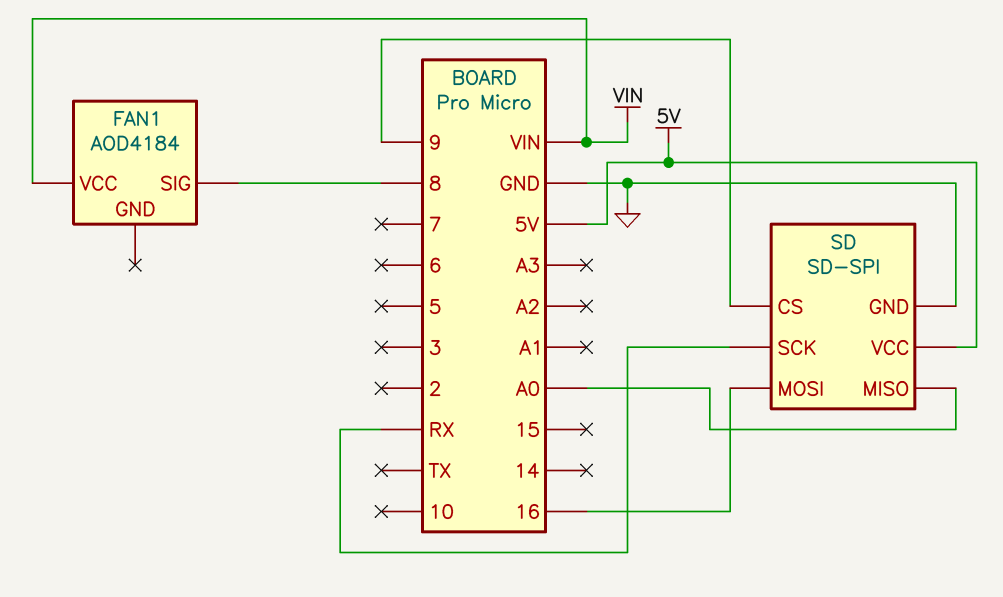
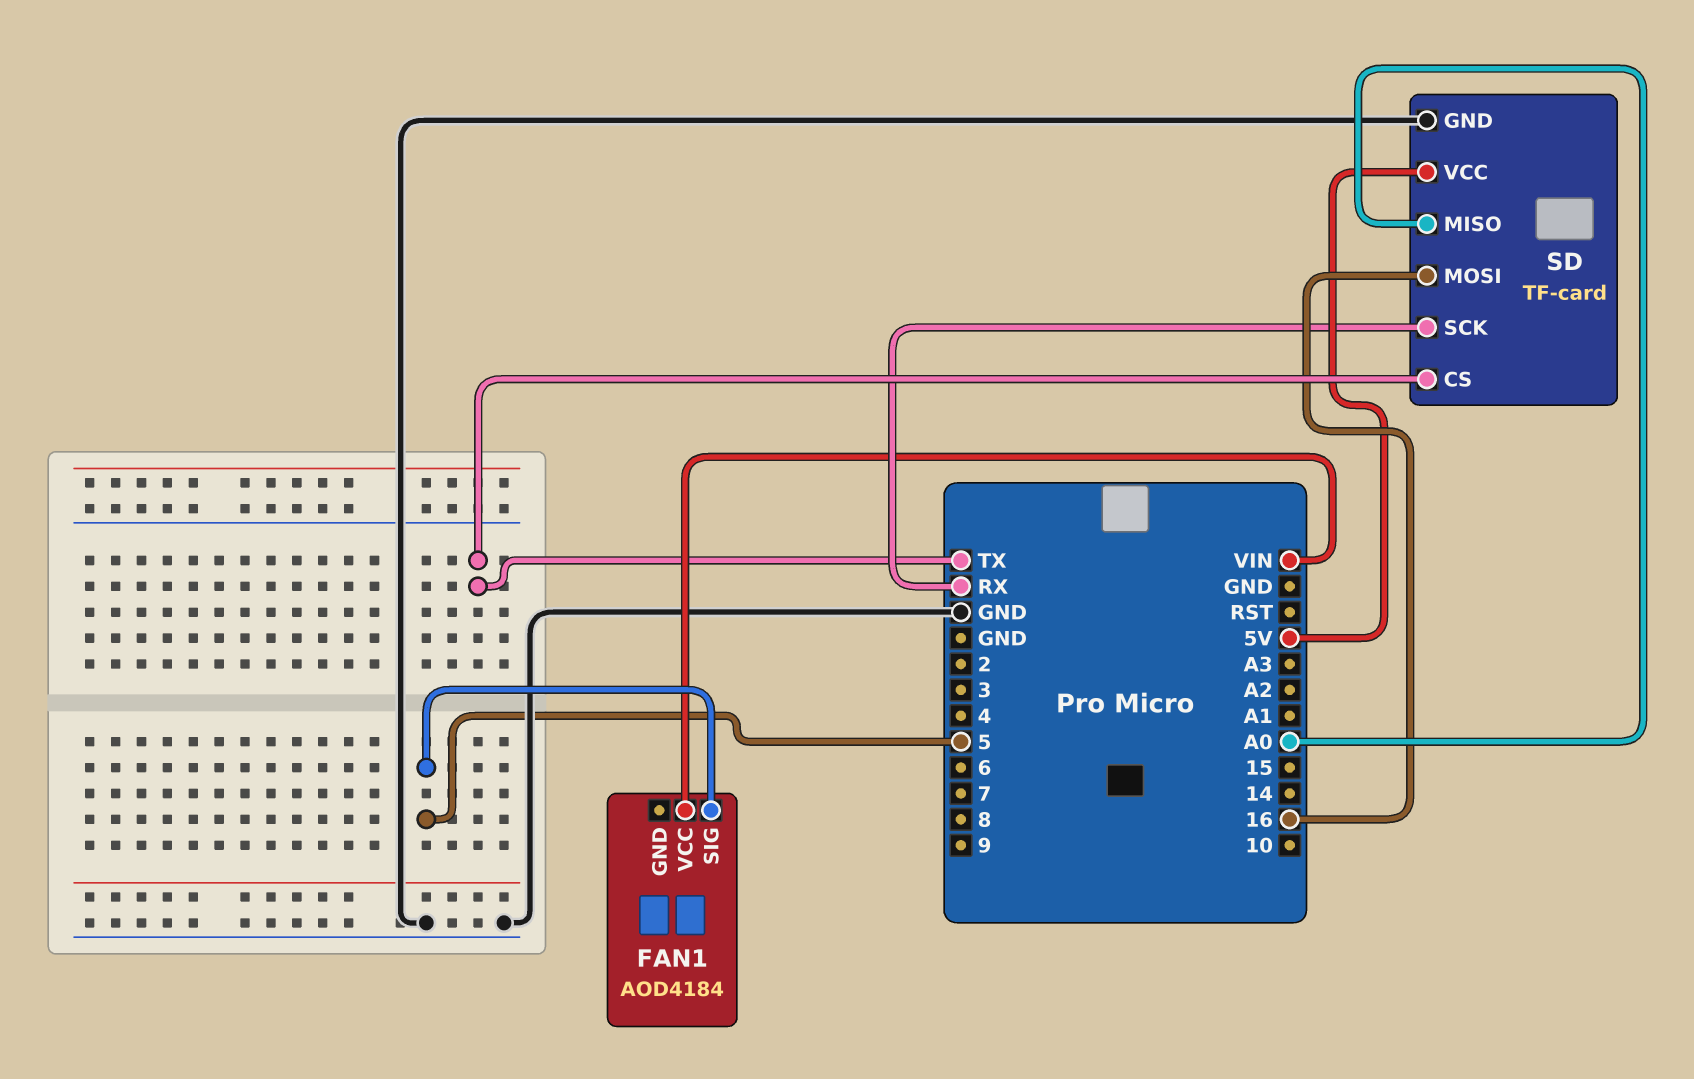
FAN1 pin SIG: 8 -> 5
SD: SD-SPI -> TF-card
SD pin CS: 9 -> TX

